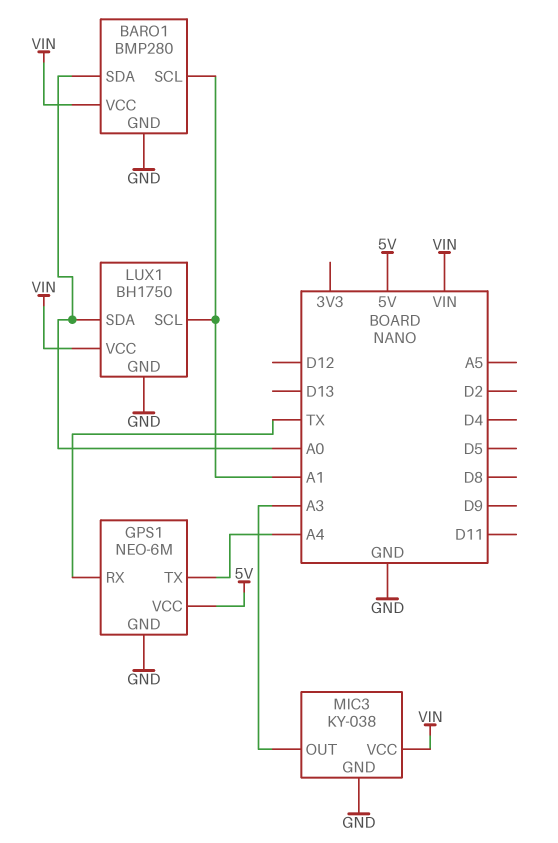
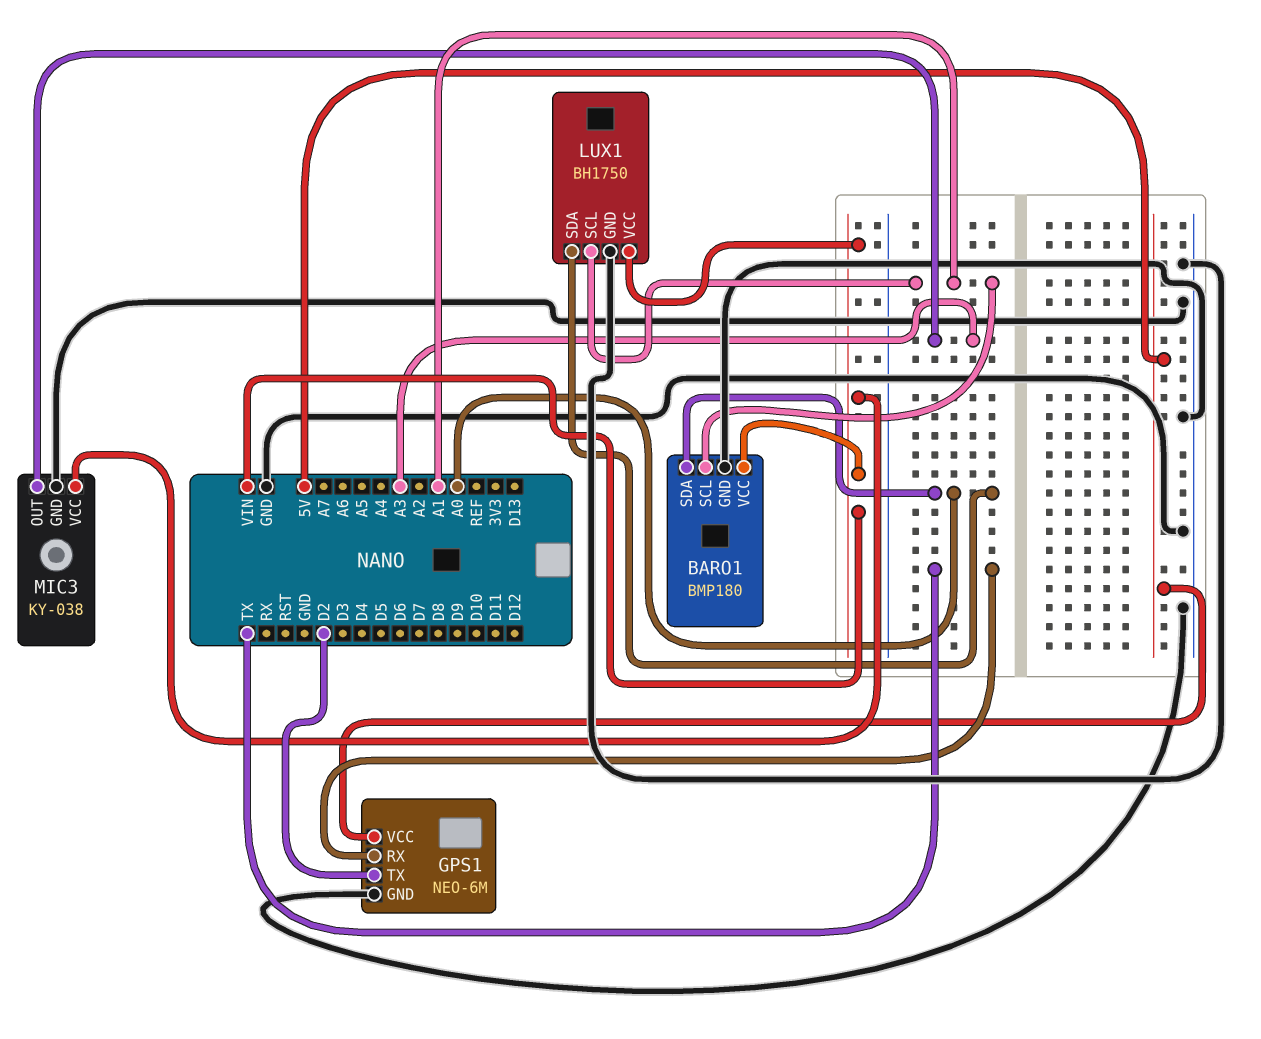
BARO1: BMP280 -> BMP180
GPS1 pin TX: A4 -> D2

